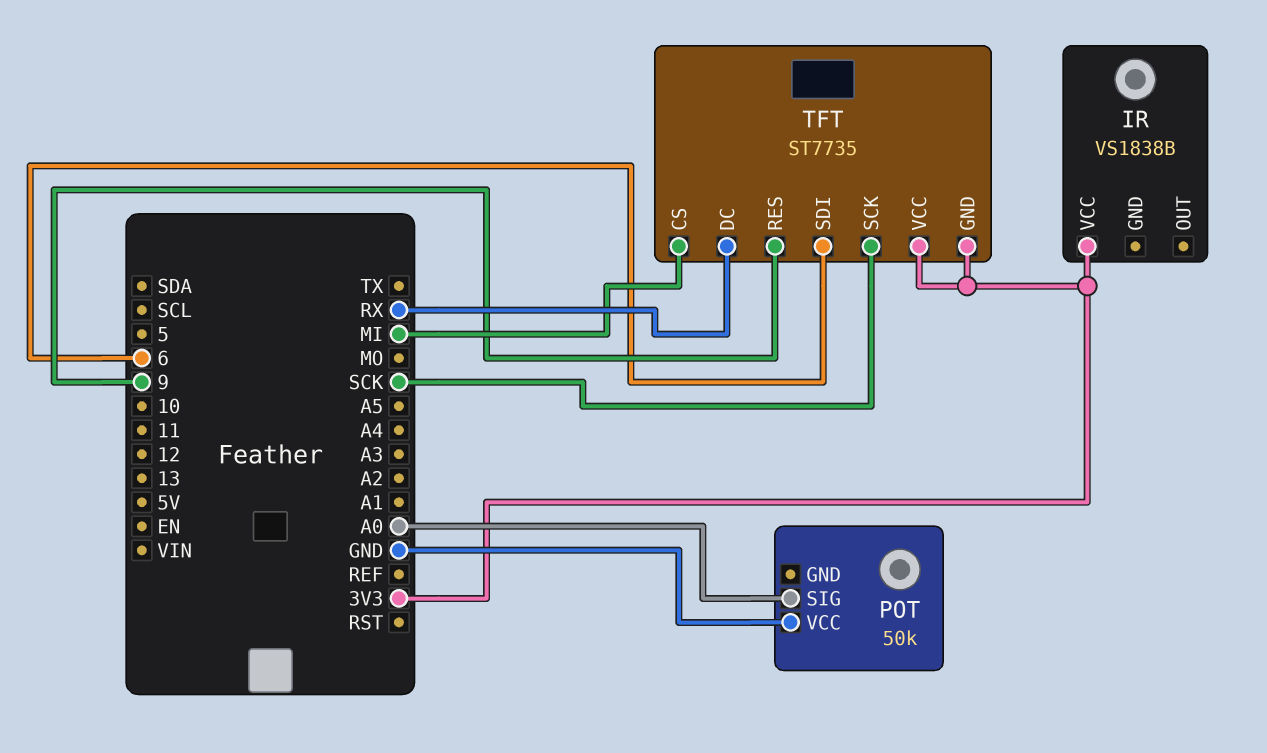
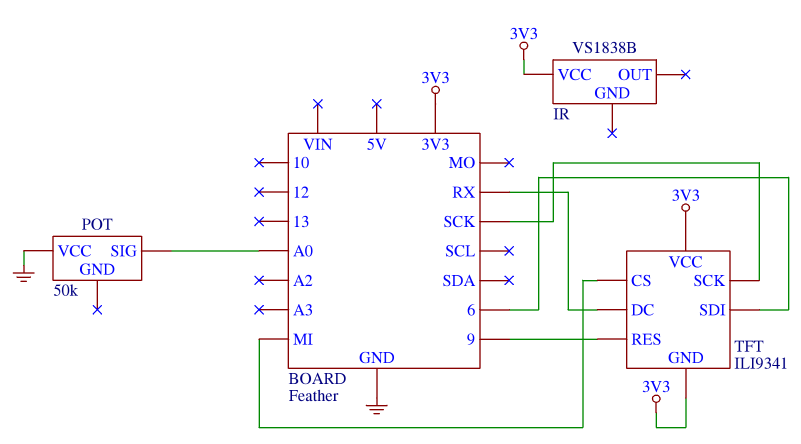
TFT: ST7735 -> ILI9341

